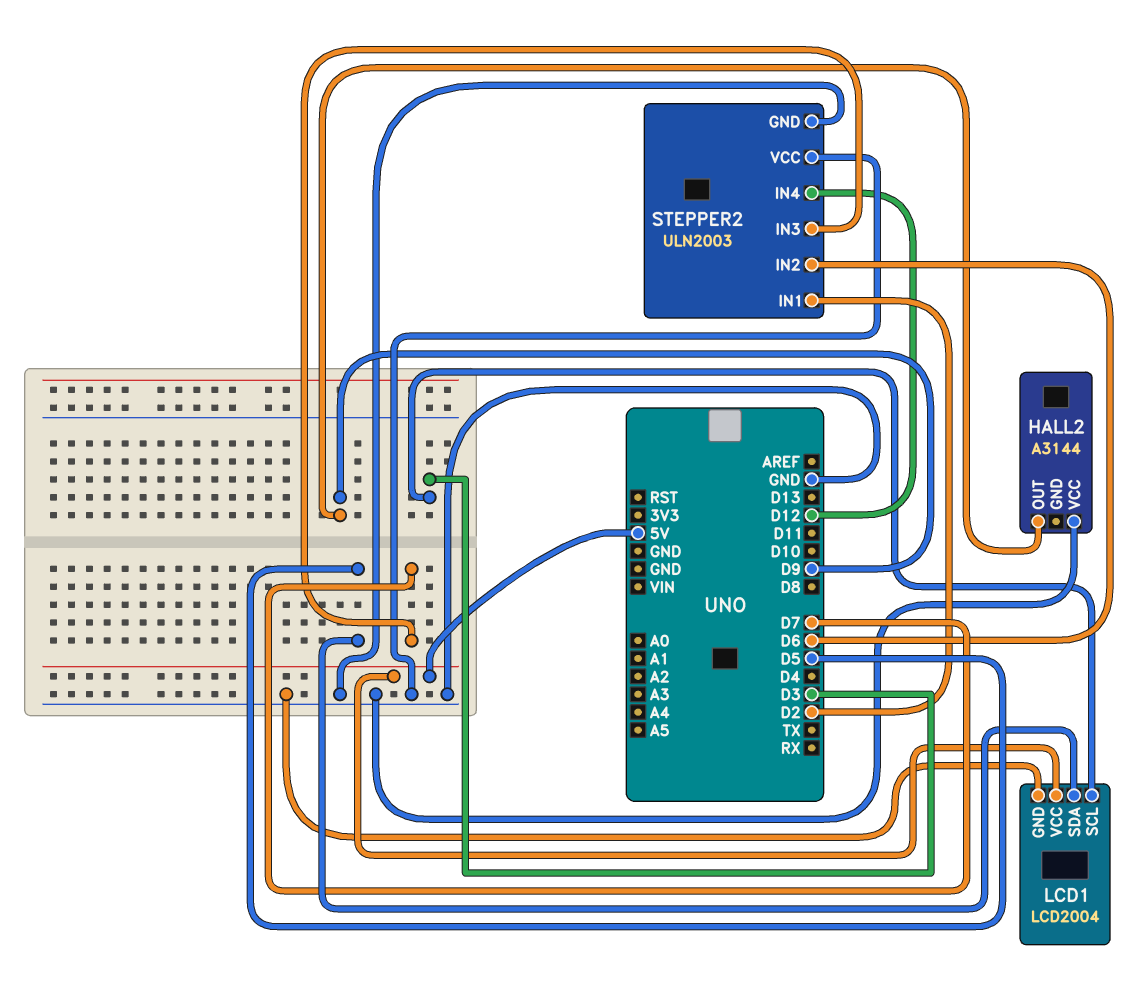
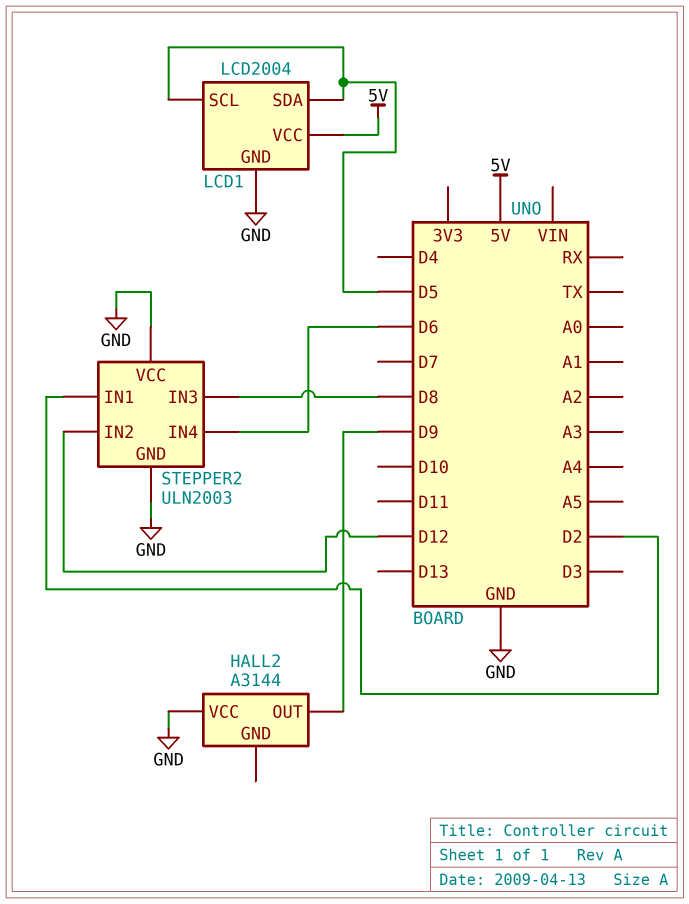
LCD1 pin SCL: D3 -> D5
STEPPER2 pin IN2: D6 -> D12
STEPPER2 pin IN3: D7 -> D8
STEPPER2 pin IN4: D12 -> D6

